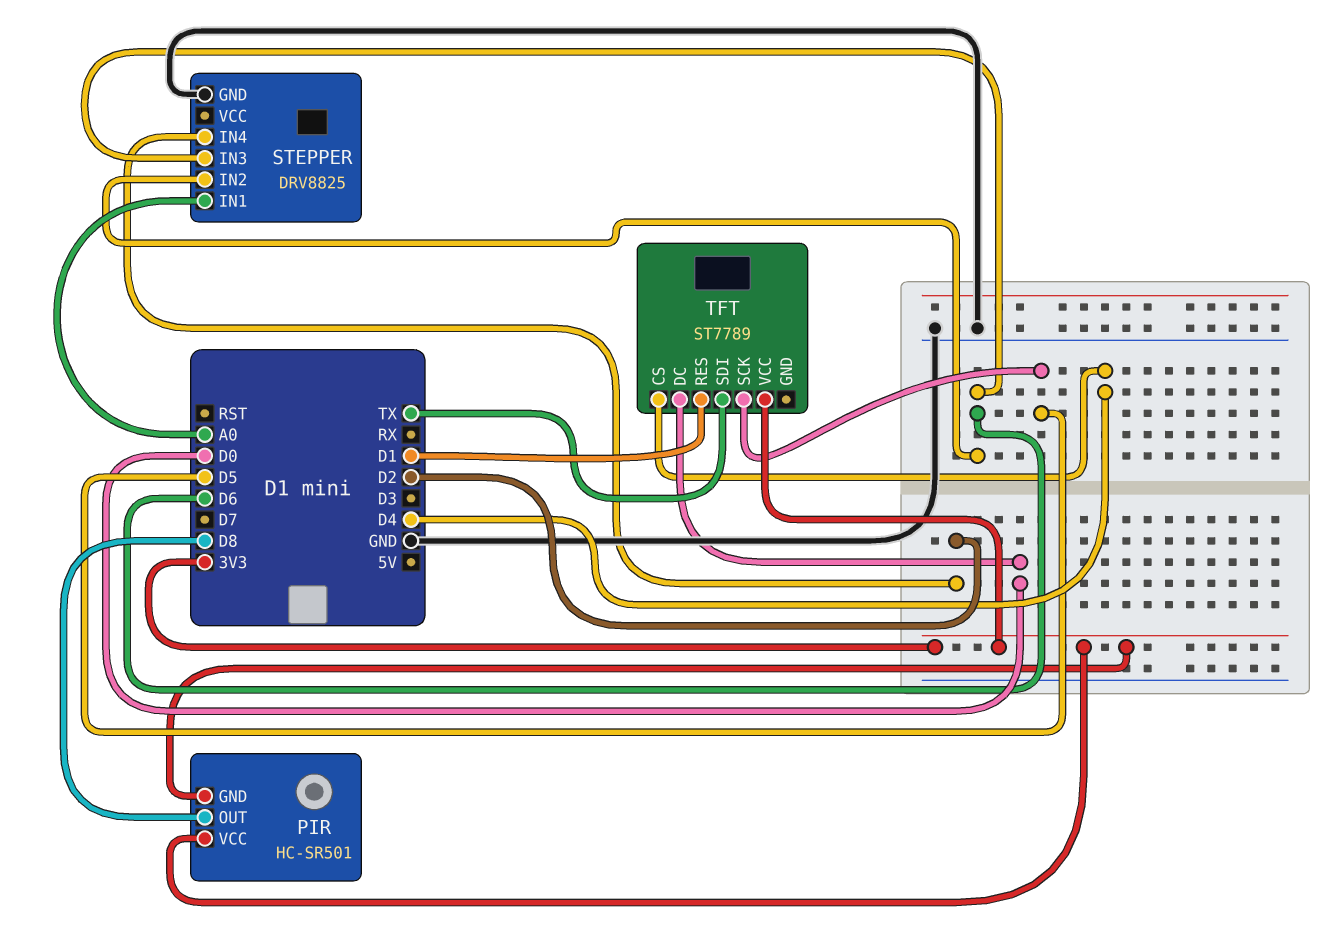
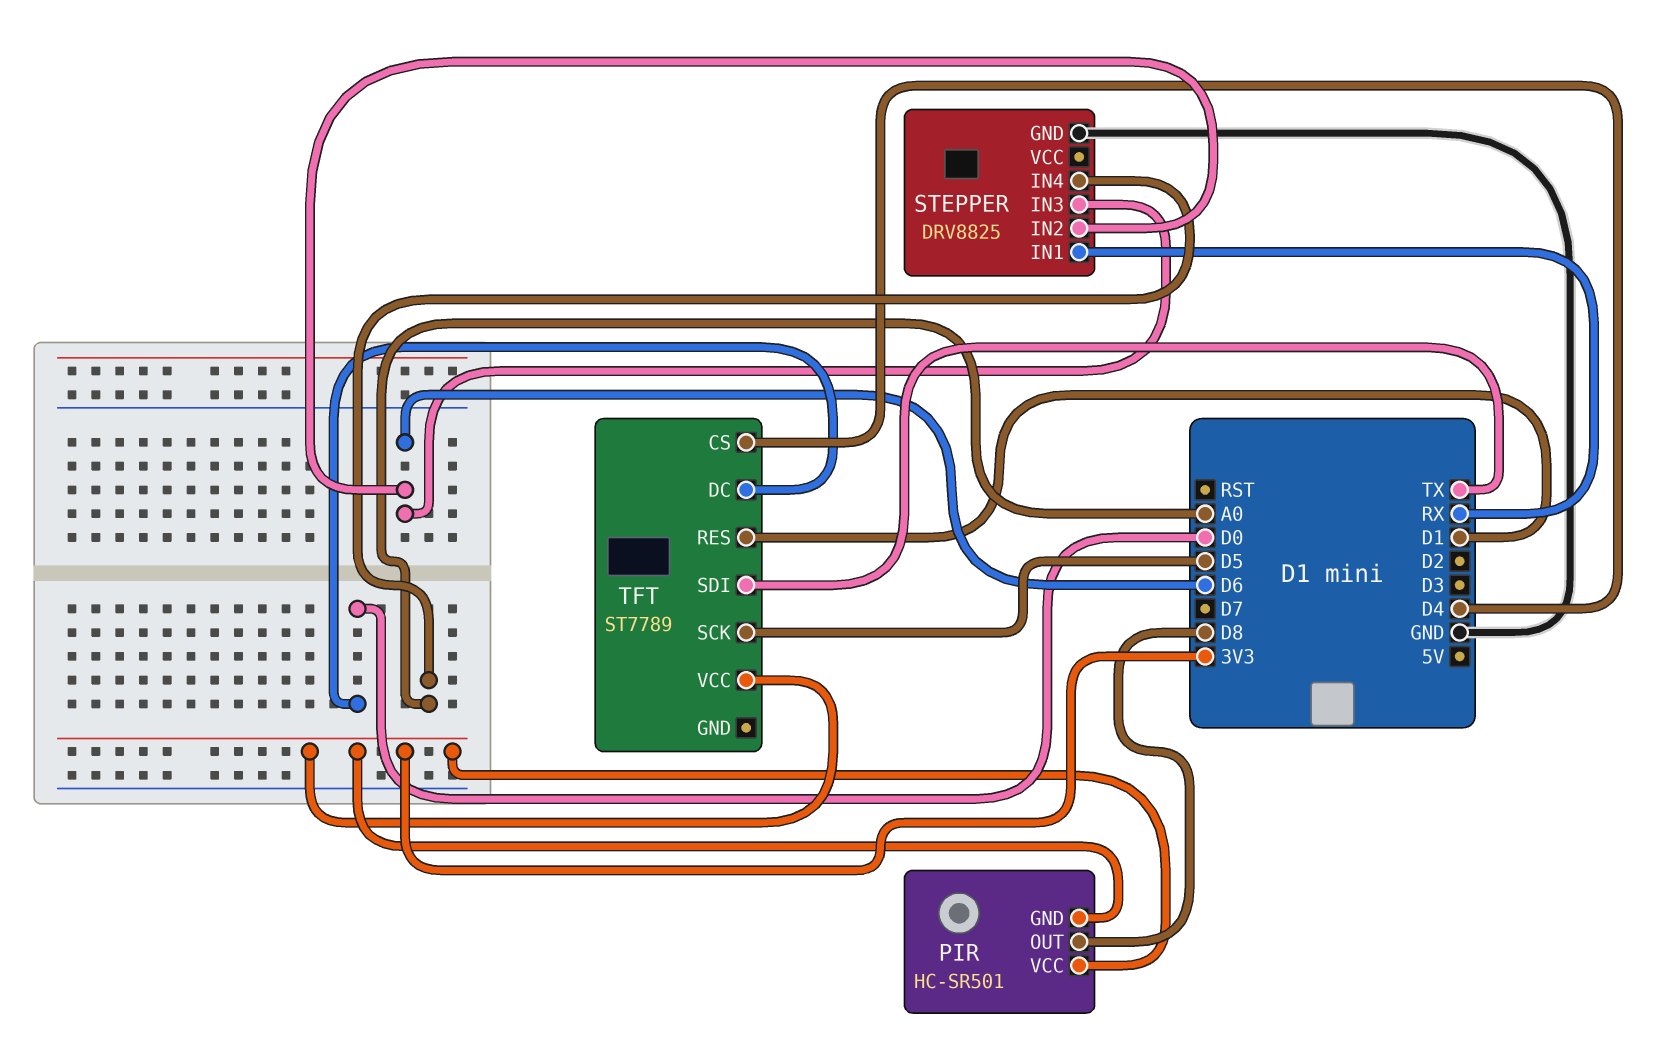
STEPPER pin IN1: A0 -> RX
STEPPER pin IN4: D2 -> A0

